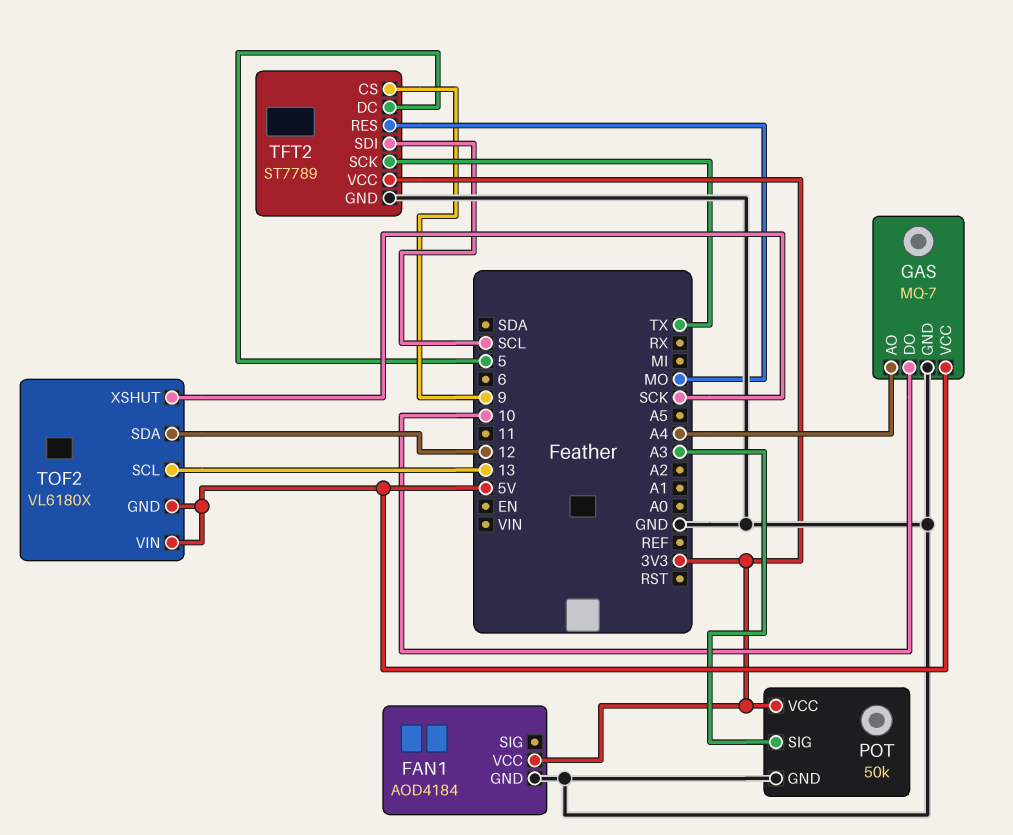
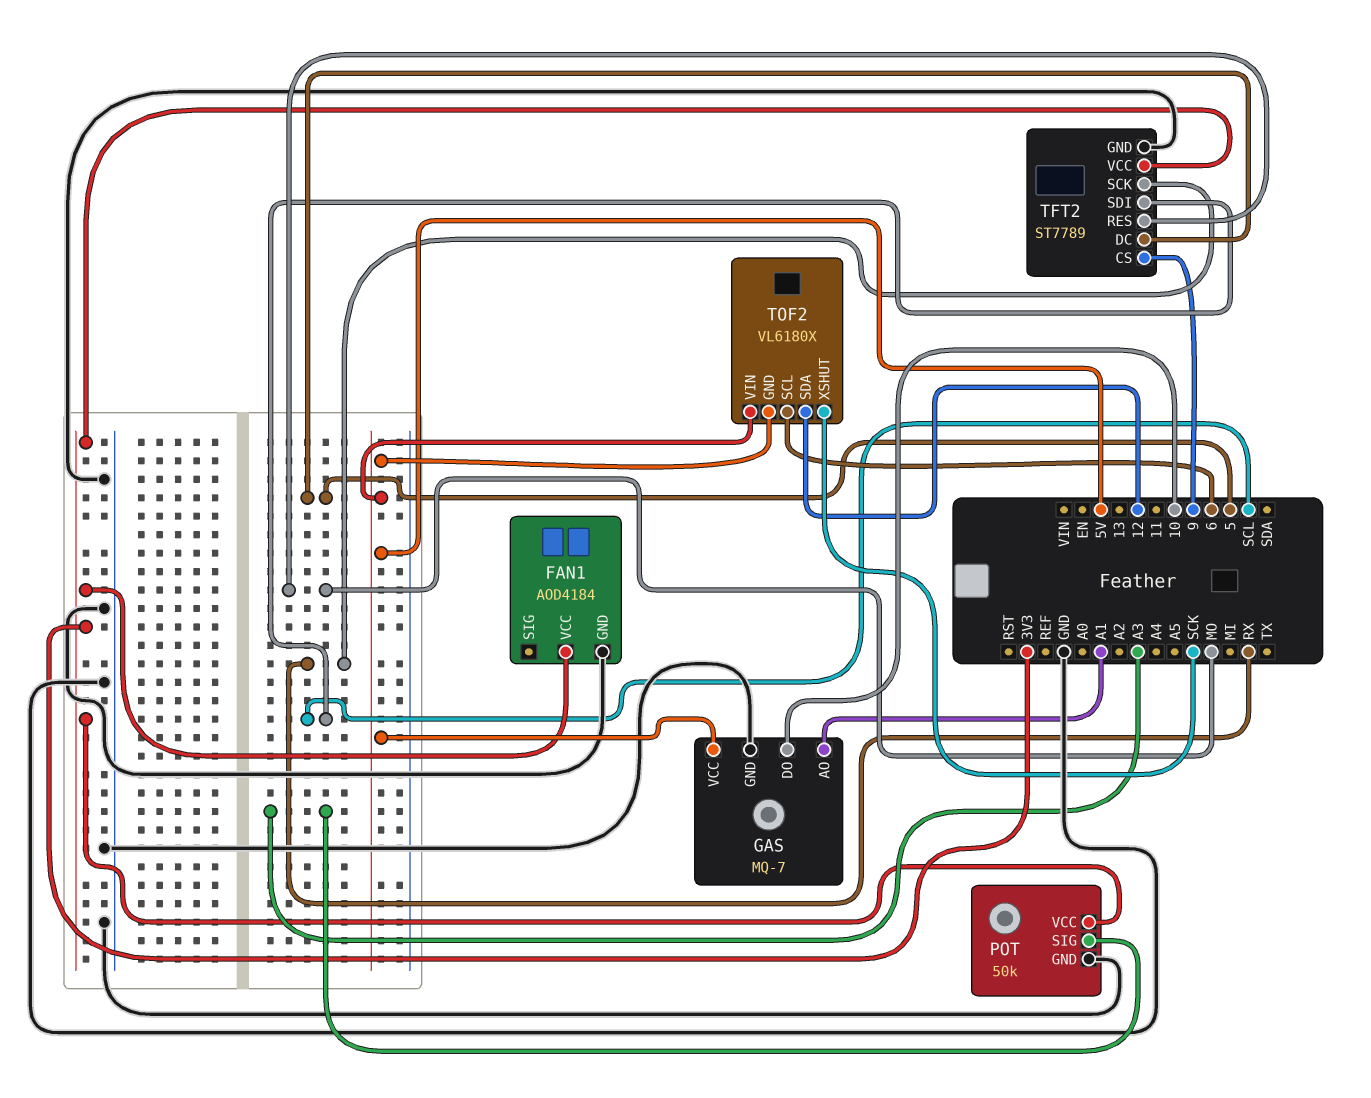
GAS pin AO: A4 -> A1
TFT2 pin SCK: TX -> RX
TOF2 pin SCL: 13 -> 6

